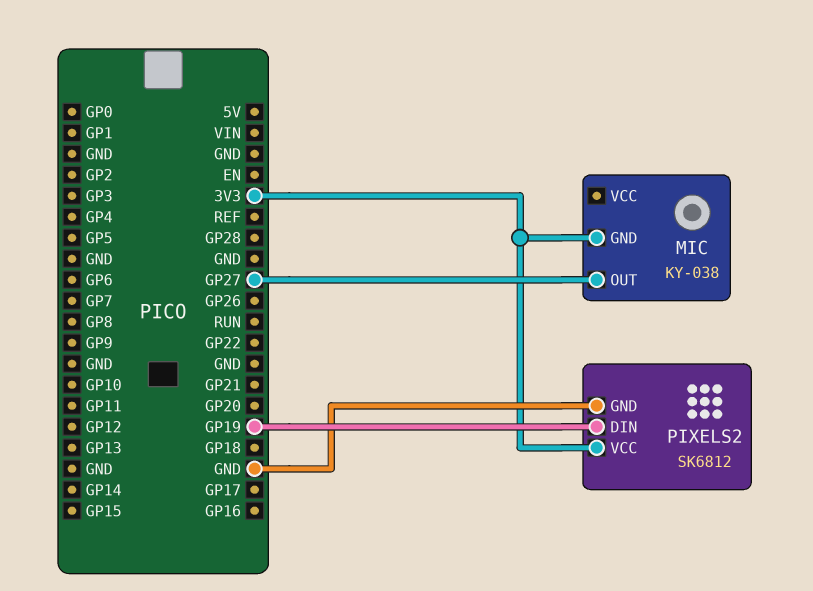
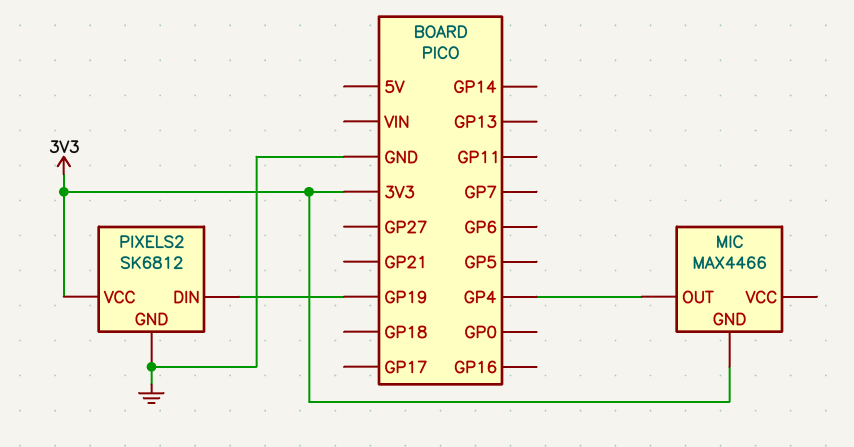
MIC: KY-038 -> MAX4466
MIC pin OUT: GP27 -> GP4

